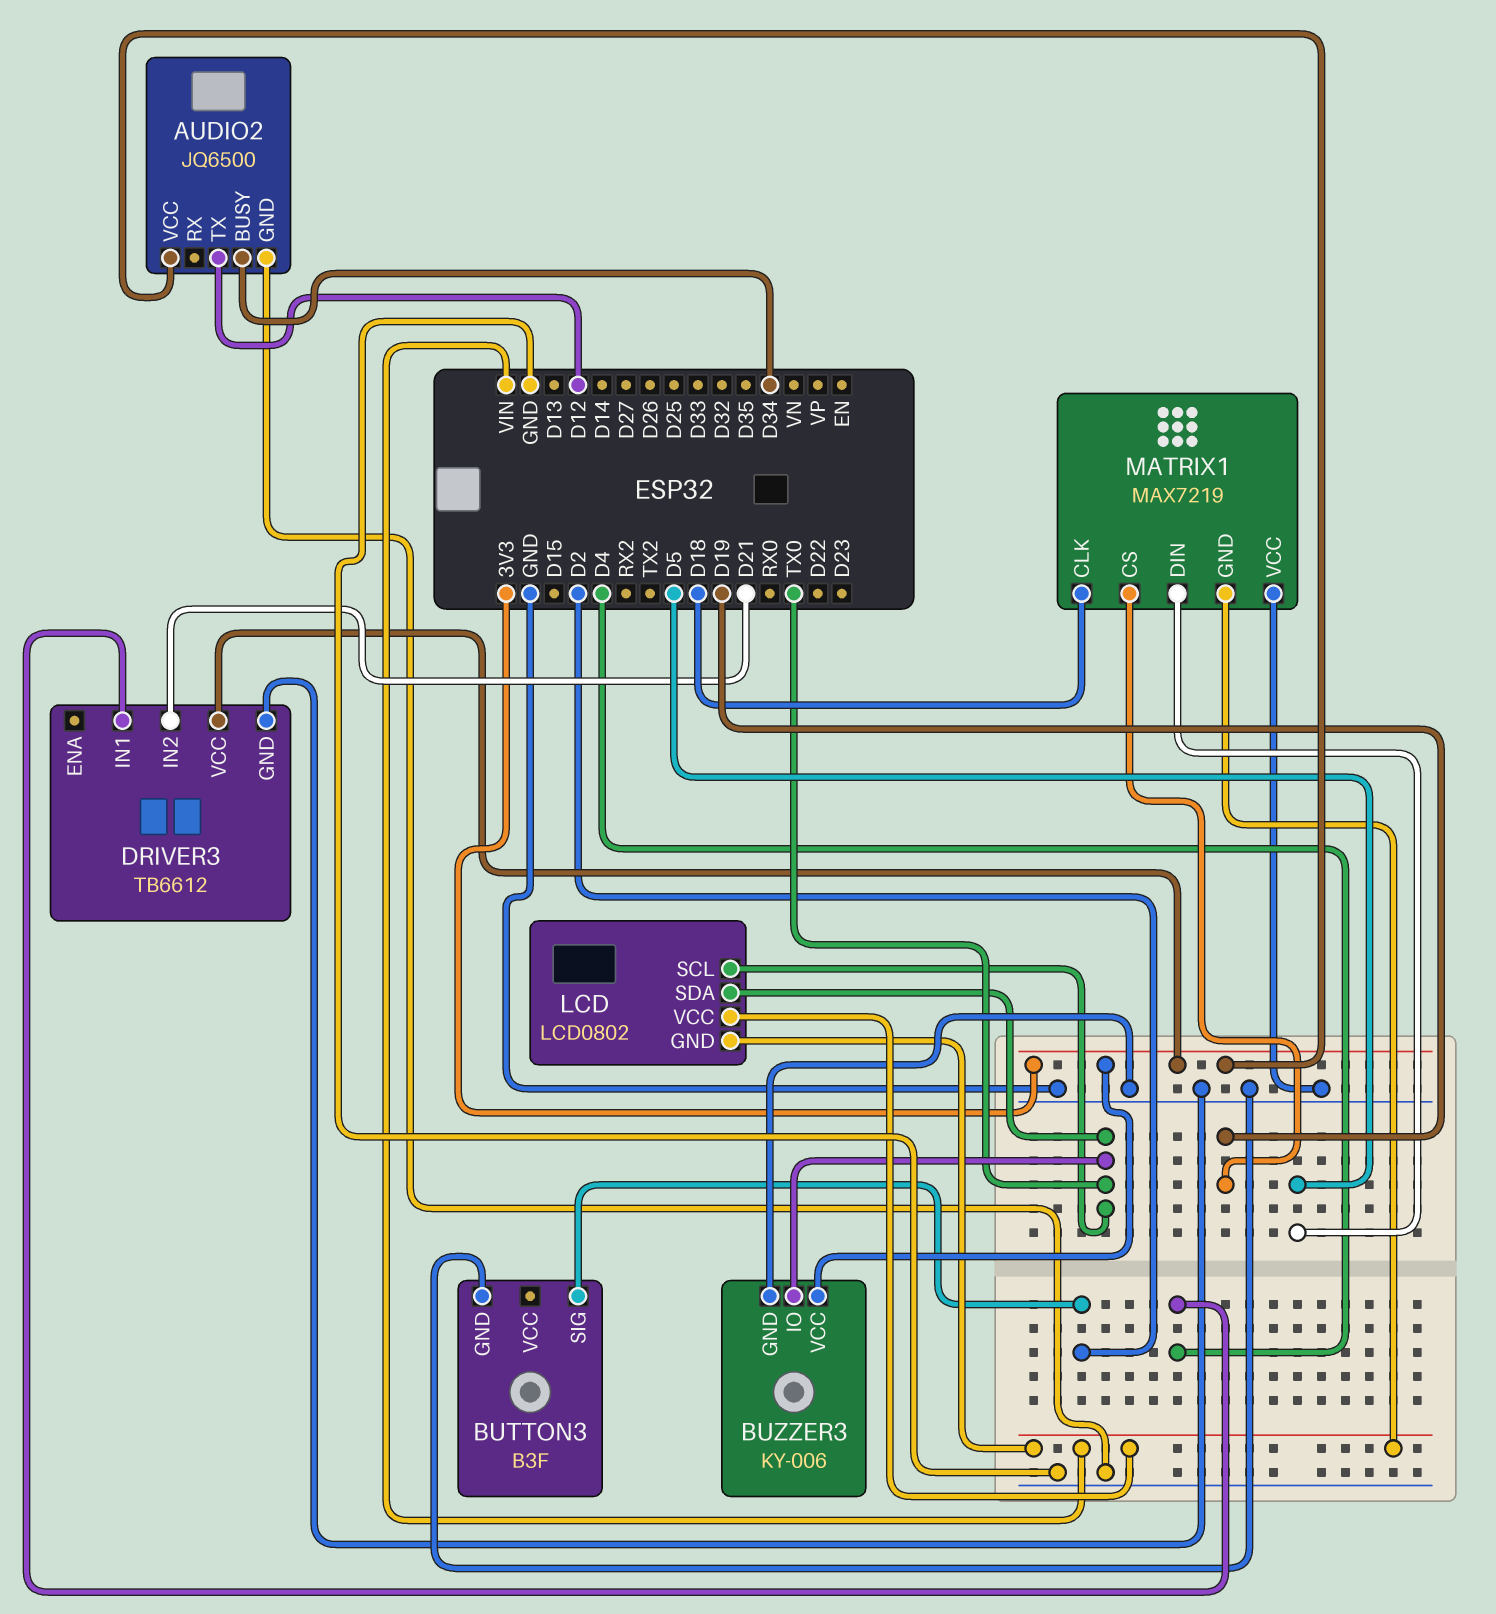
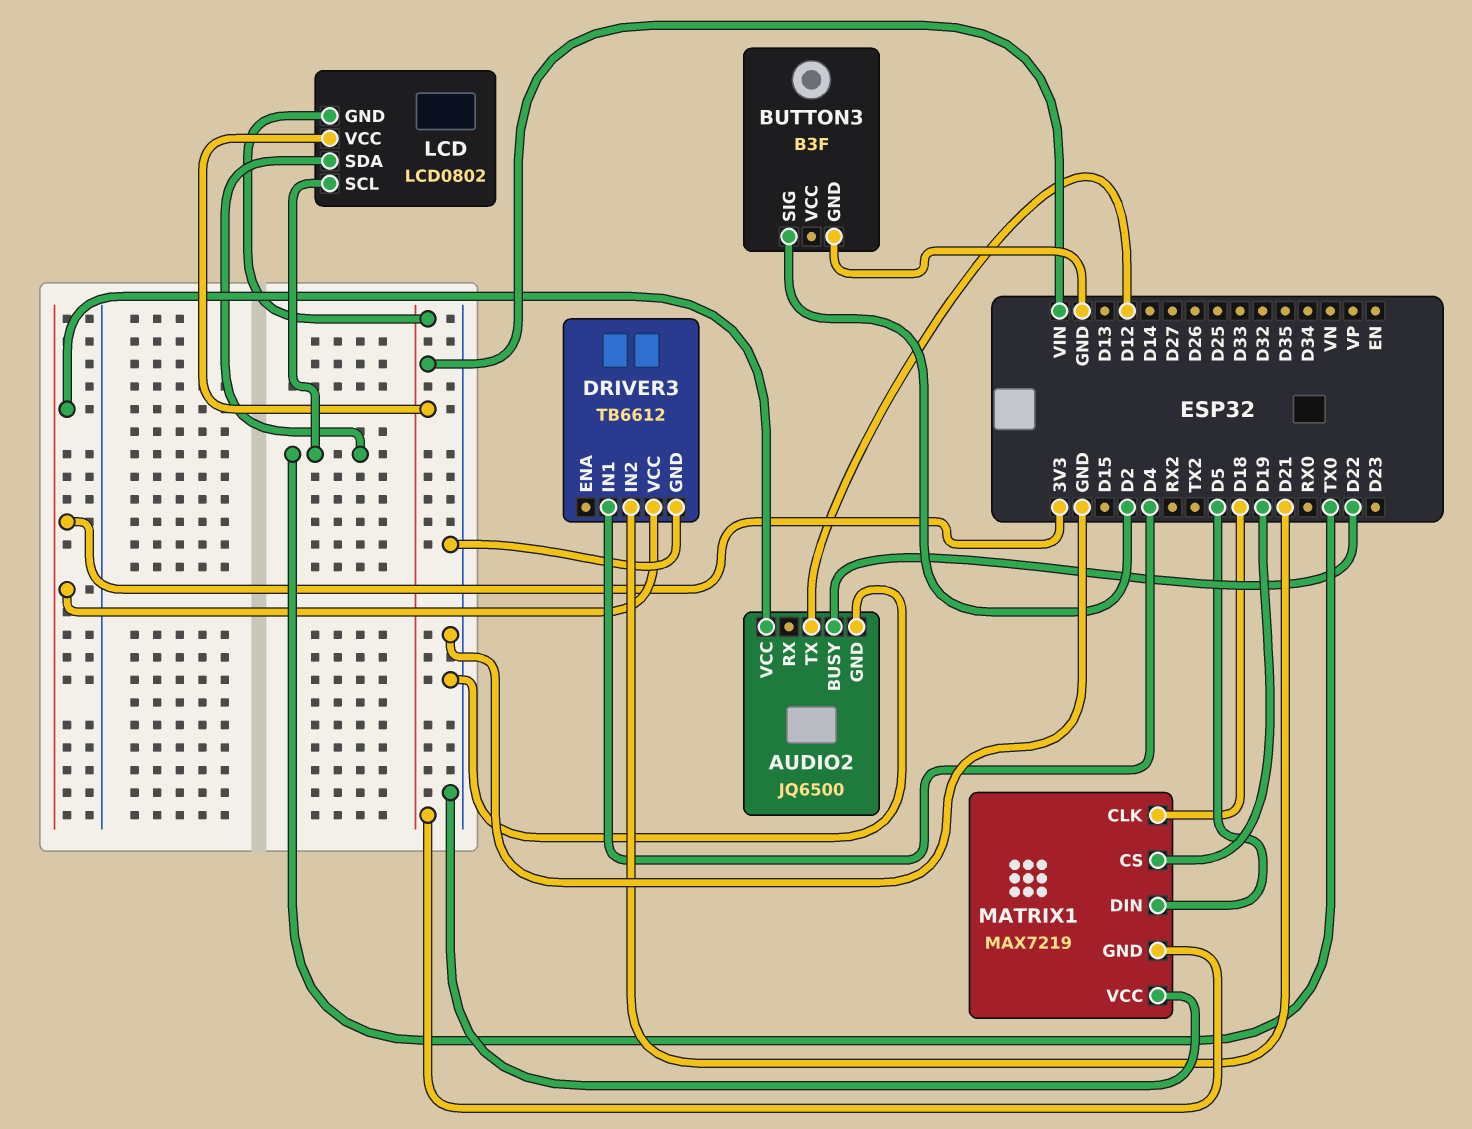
AUDIO2 pin BUSY: D34 -> D22
BUZZER3: KY-006 -> none
BUZZER3 pin GND: GND -> none
BUZZER3 pin IO: TX0 -> none
BUZZER3 pin VCC: 3V3 -> none

